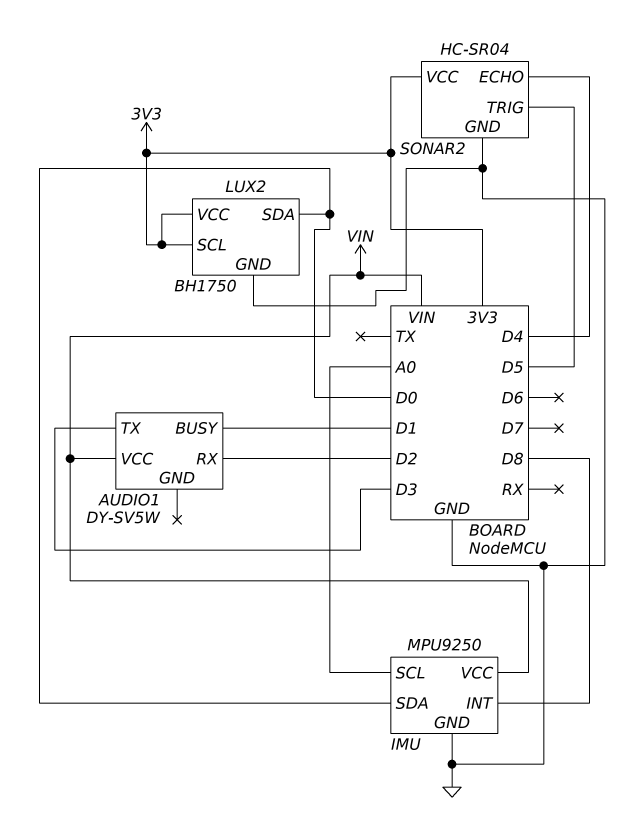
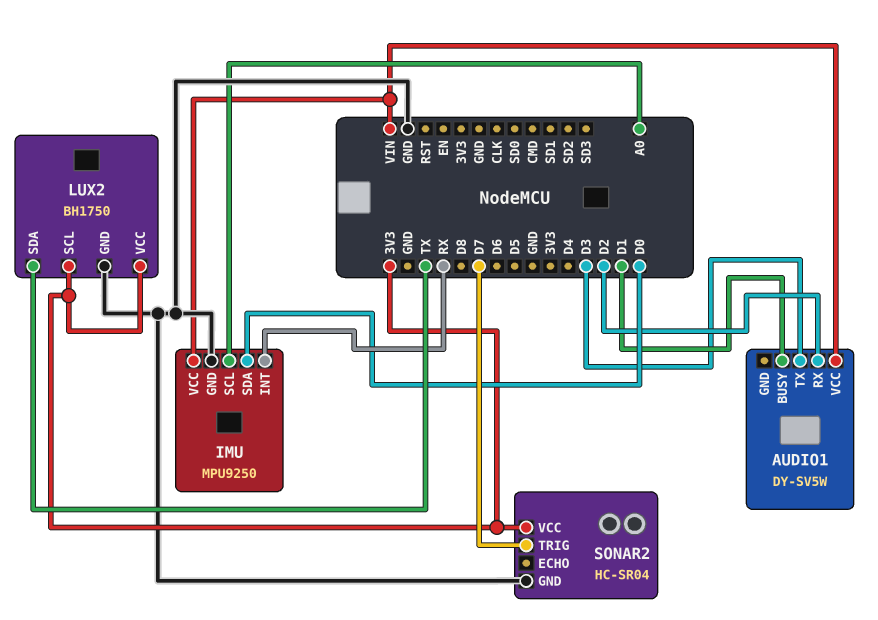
IMU pin INT: D8 -> RX
LUX2 pin SDA: D0 -> TX
SONAR2 pin ECHO: D4 -> none
SONAR2 pin TRIG: D5 -> D7

